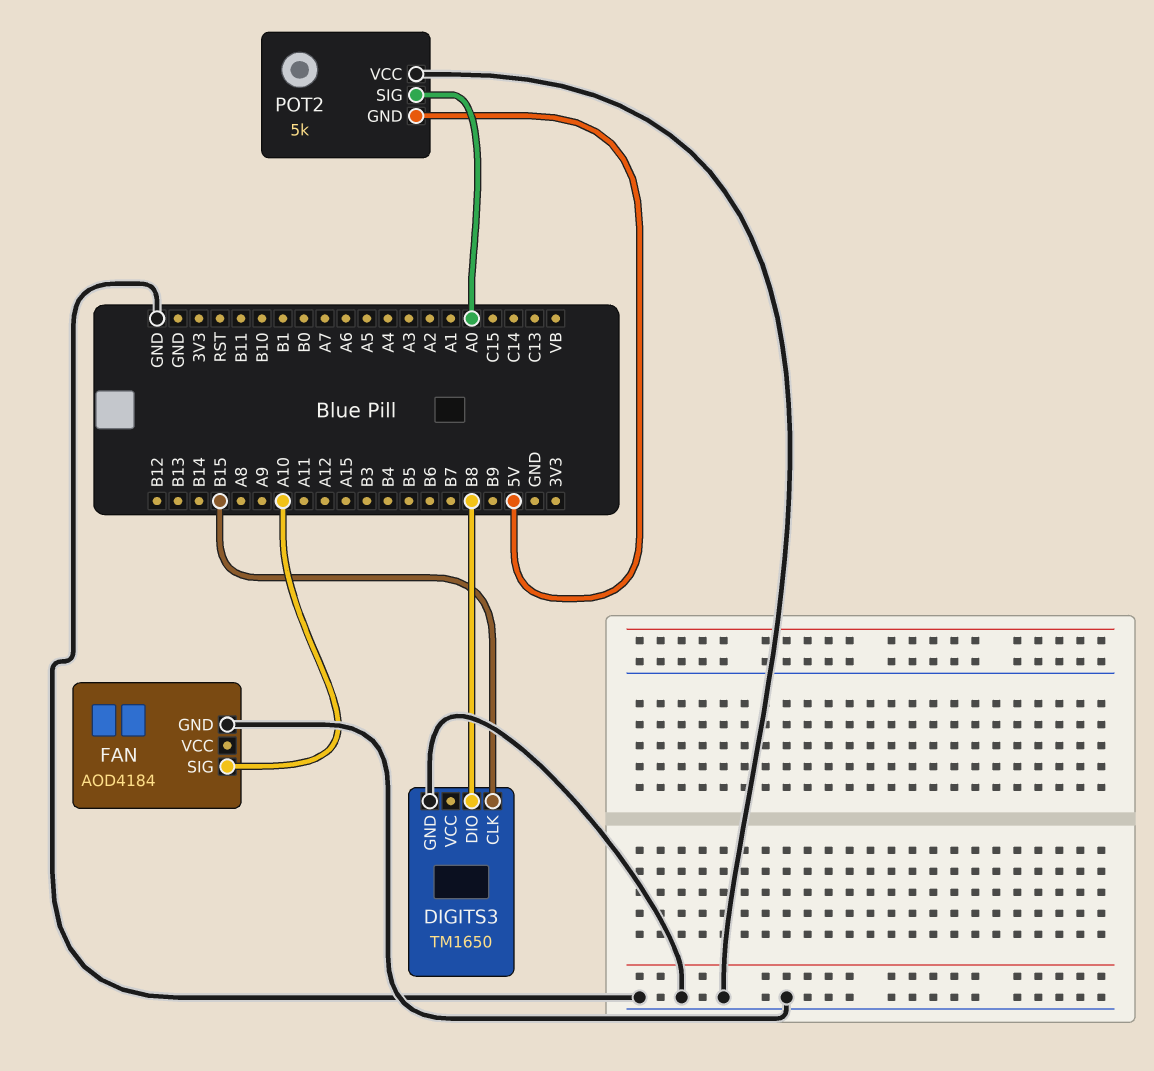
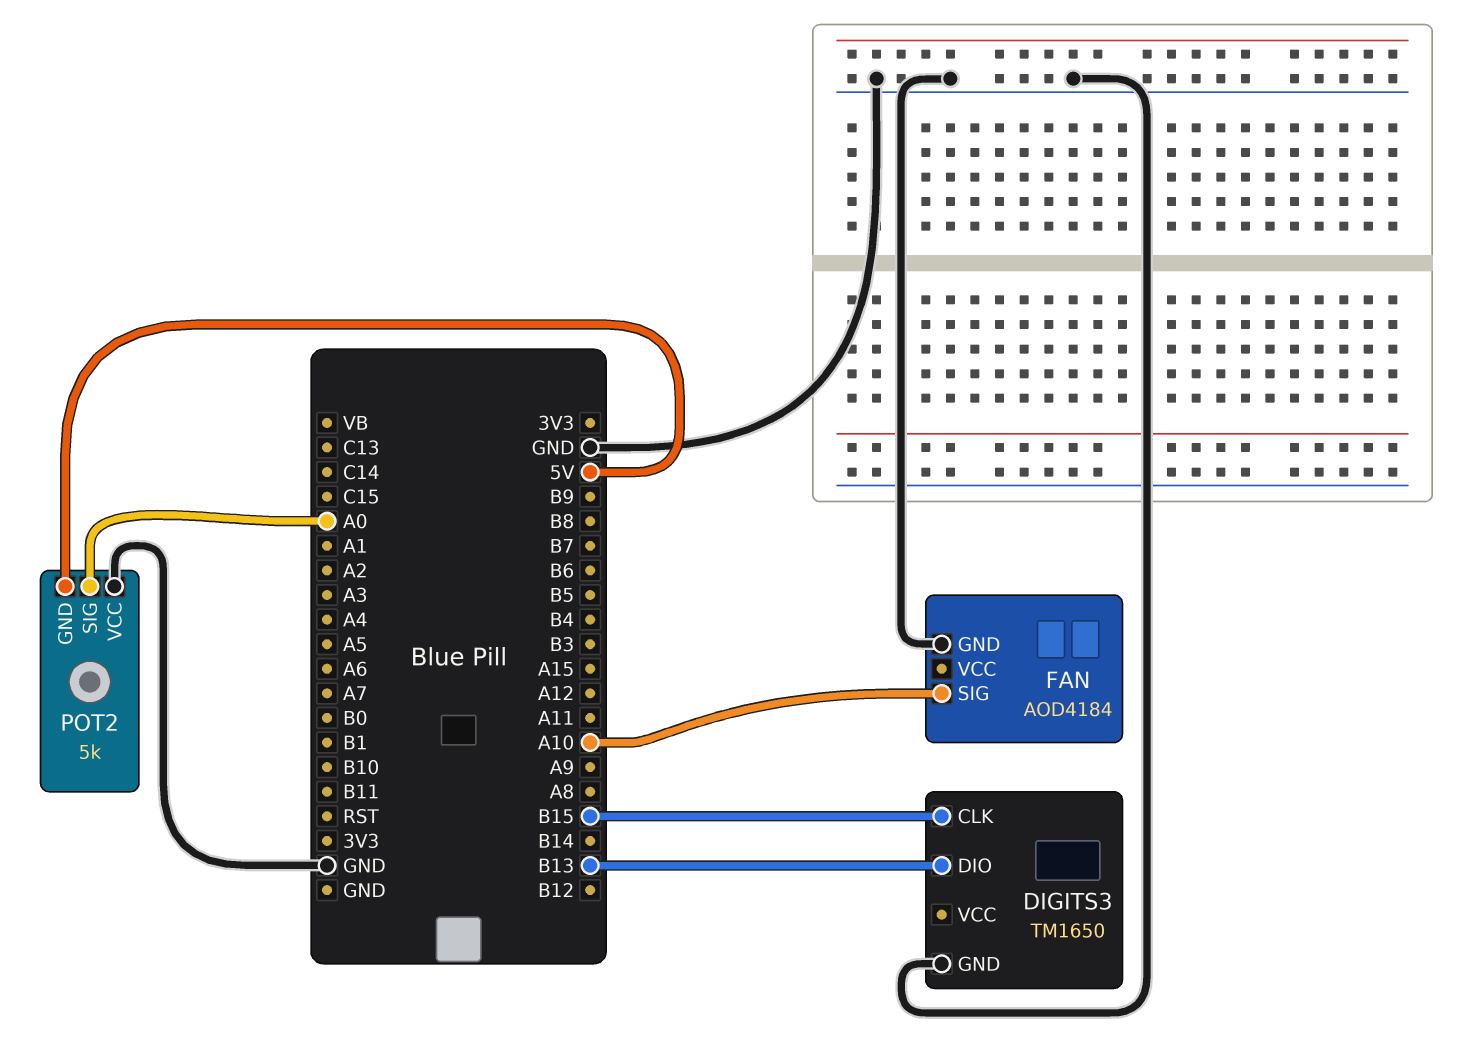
DIGITS3 pin DIO: B8 -> B13

